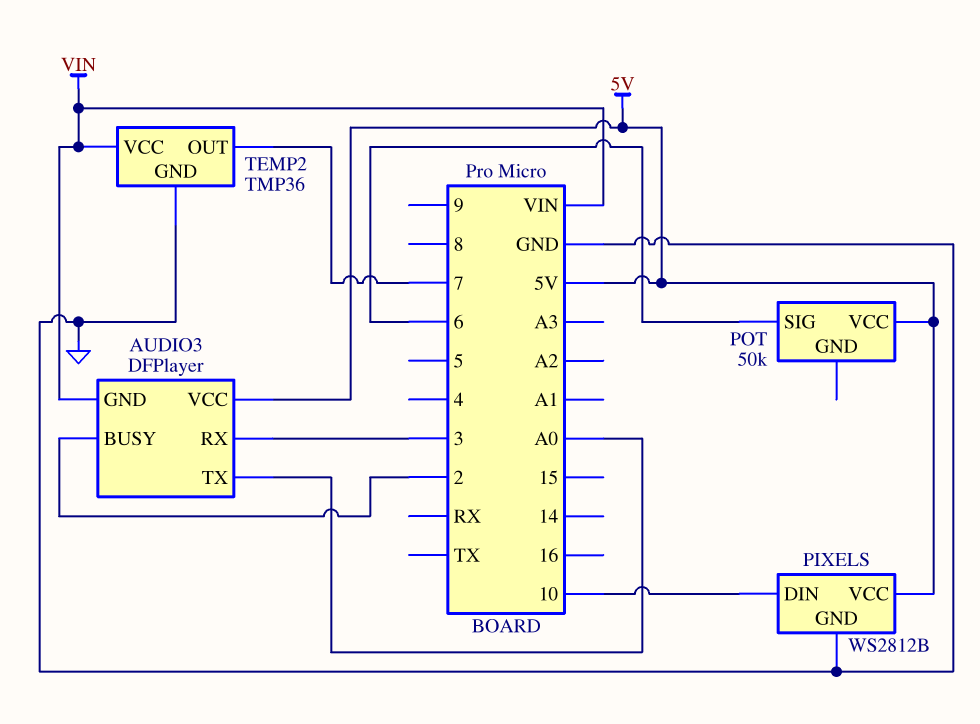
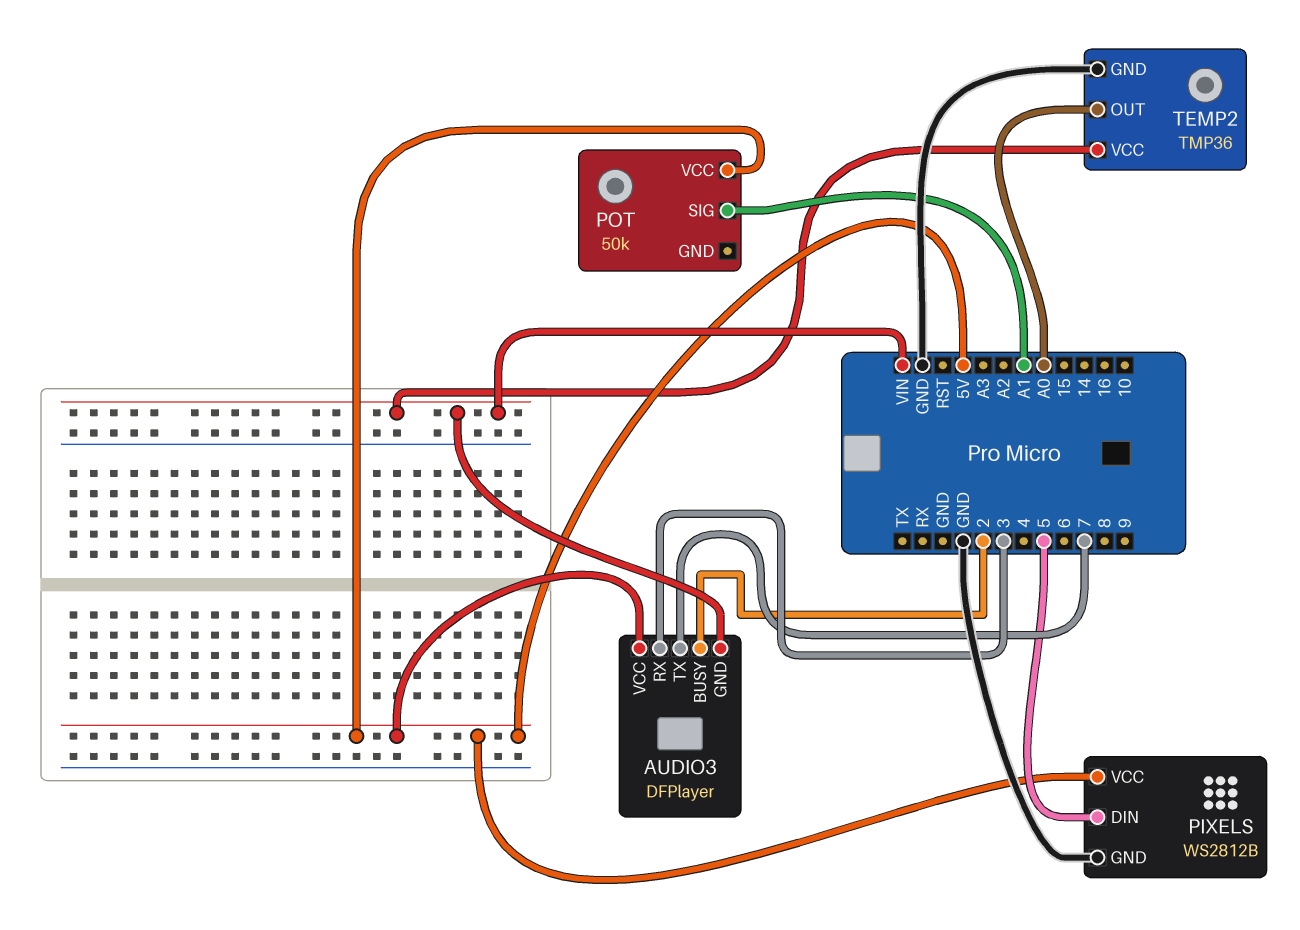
AUDIO3 pin TX: A0 -> 7
PIXELS pin DIN: 10 -> 5
POT pin SIG: 6 -> A1
TEMP2 pin OUT: 7 -> A0

